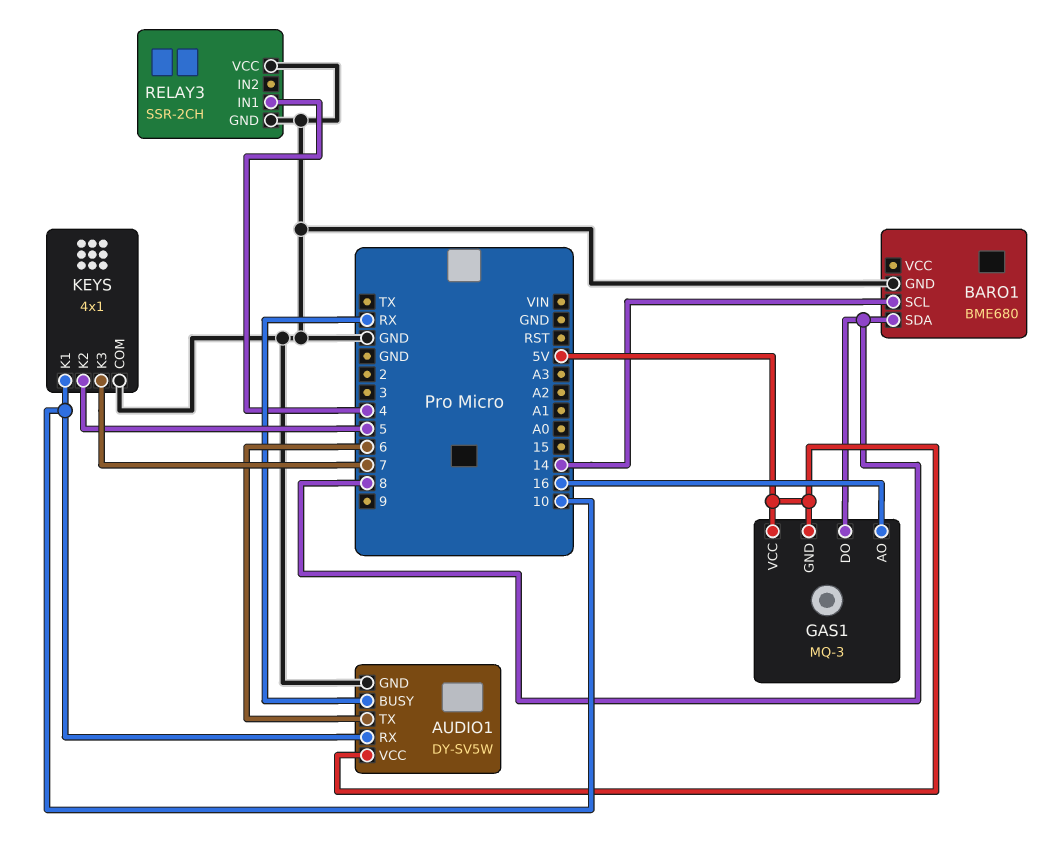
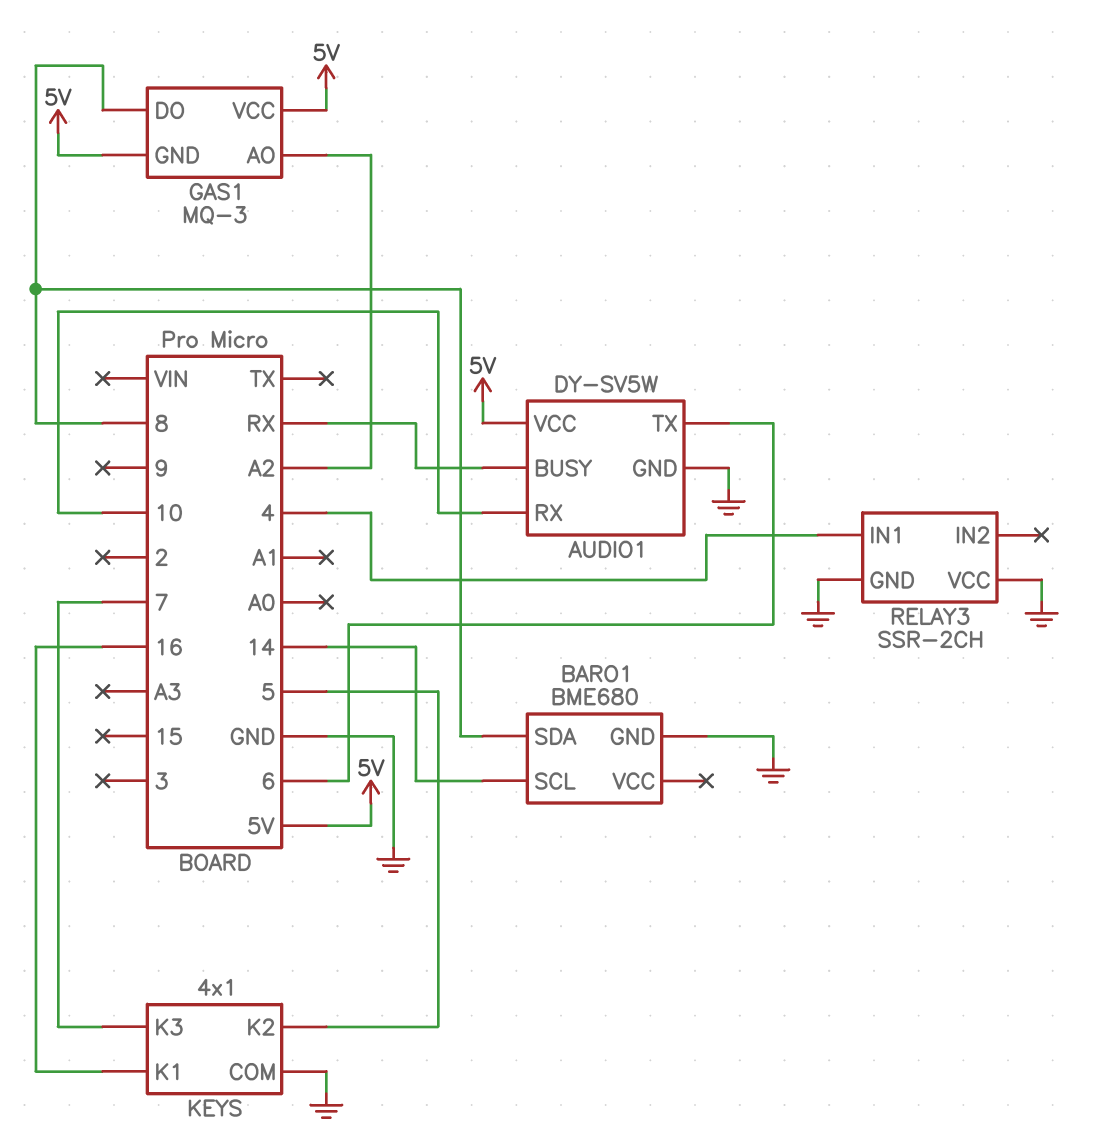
GAS1 pin AO: 16 -> A2
KEYS pin K1: 10 -> 16

